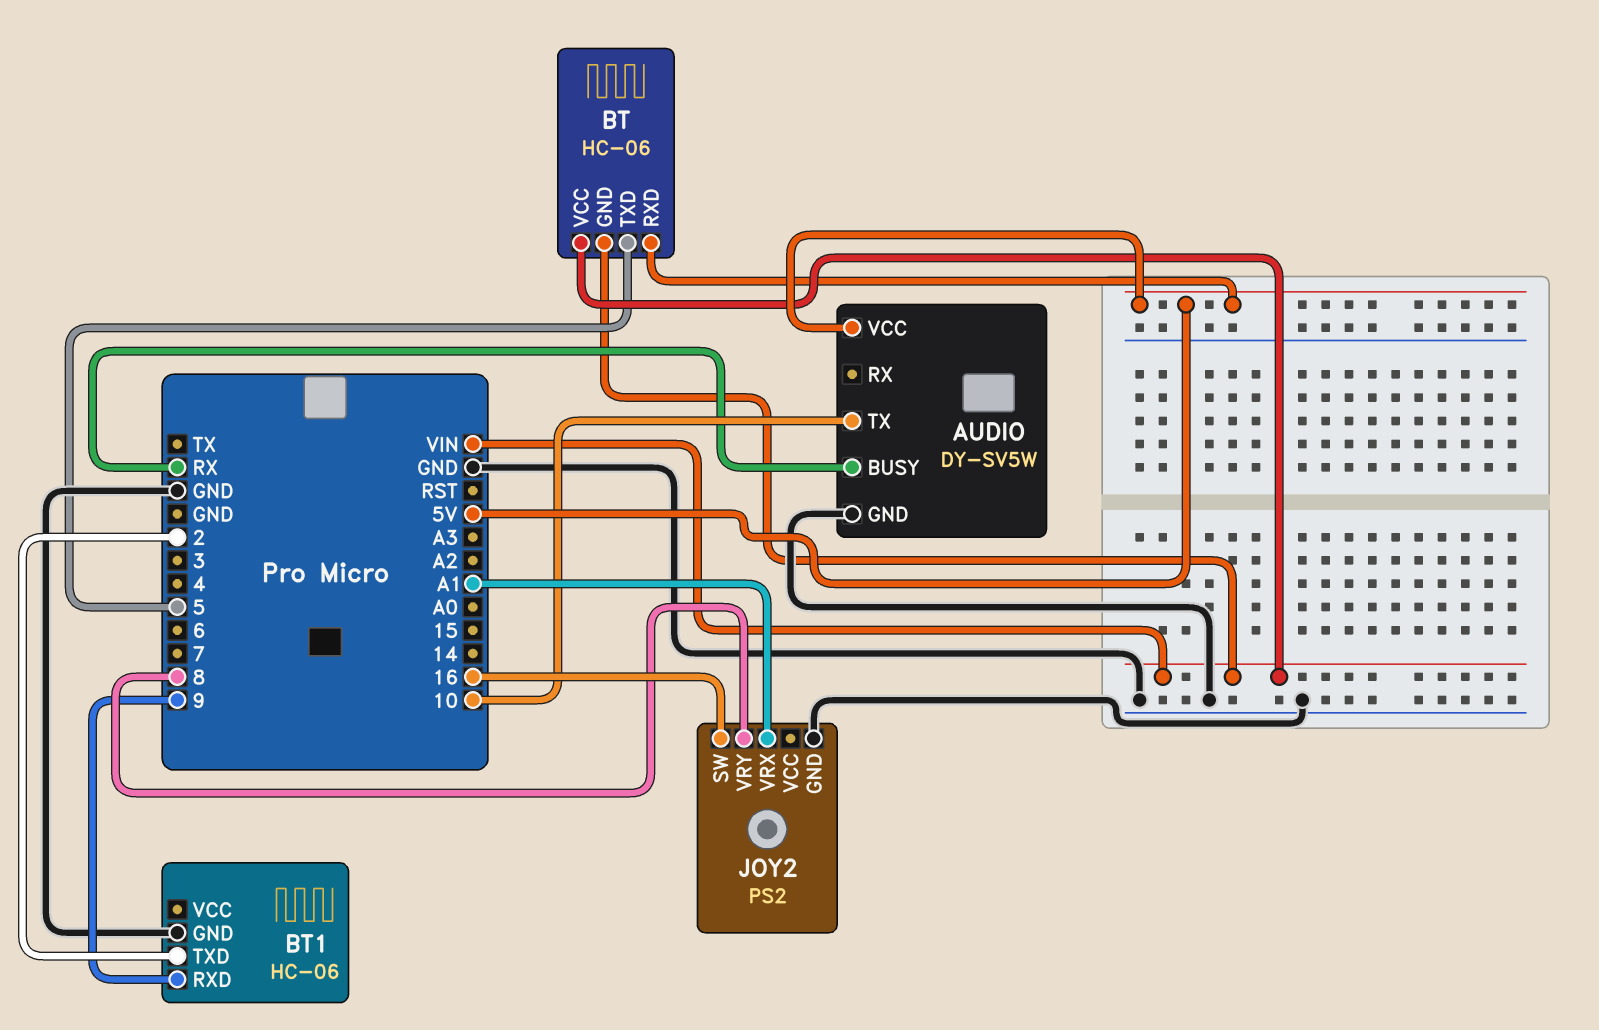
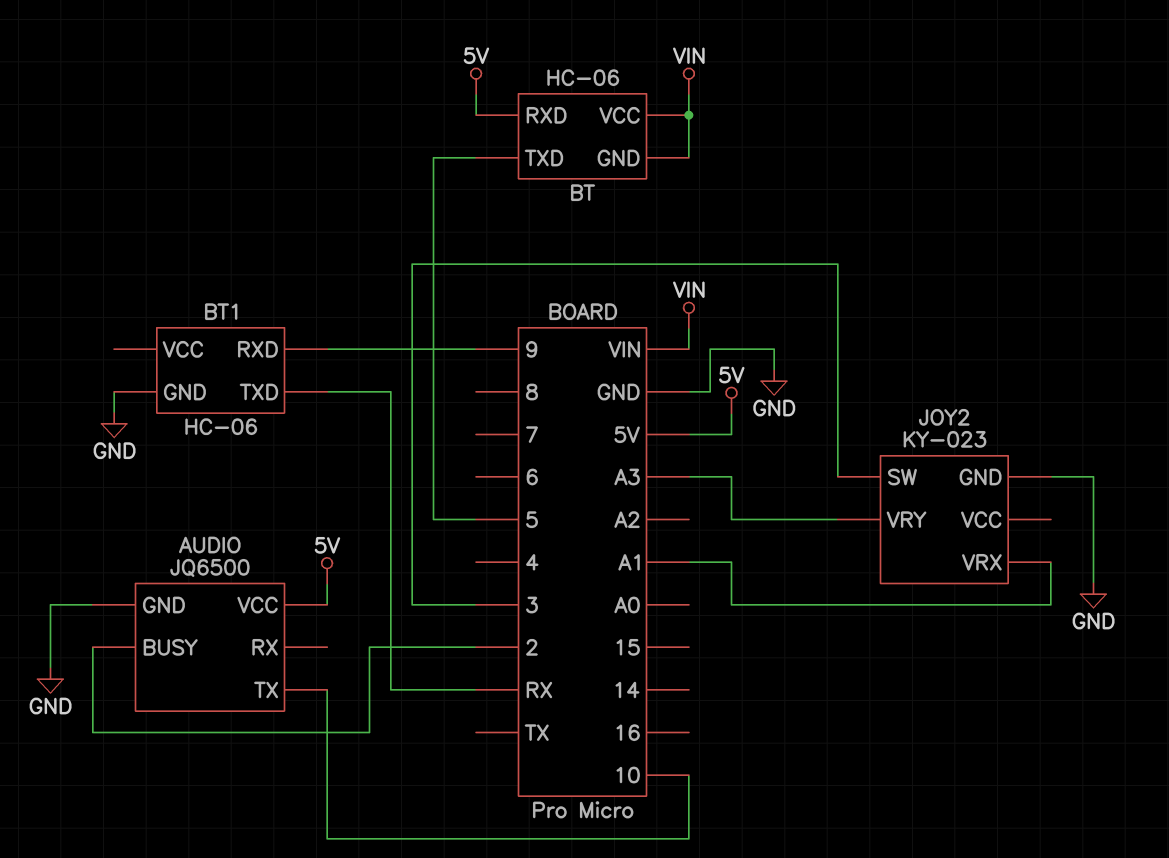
AUDIO: DY-SV5W -> JQ6500
AUDIO pin BUSY: RX -> 2
BT1 pin TXD: 2 -> RX
JOY2: PS2 -> KY-023
JOY2 pin SW: 16 -> 3
JOY2 pin VRY: 8 -> A3

